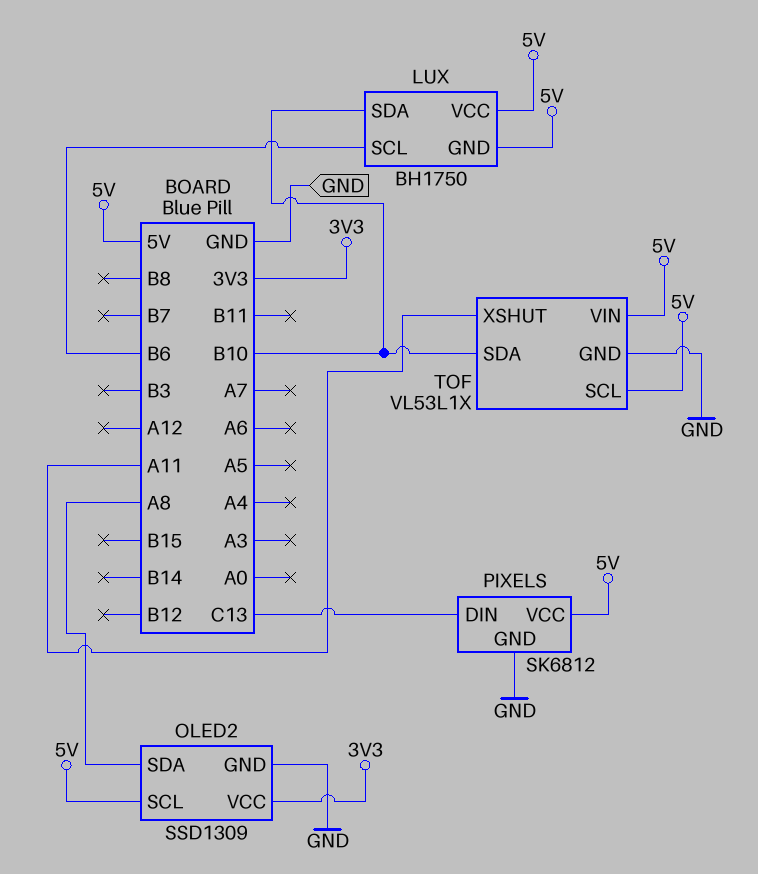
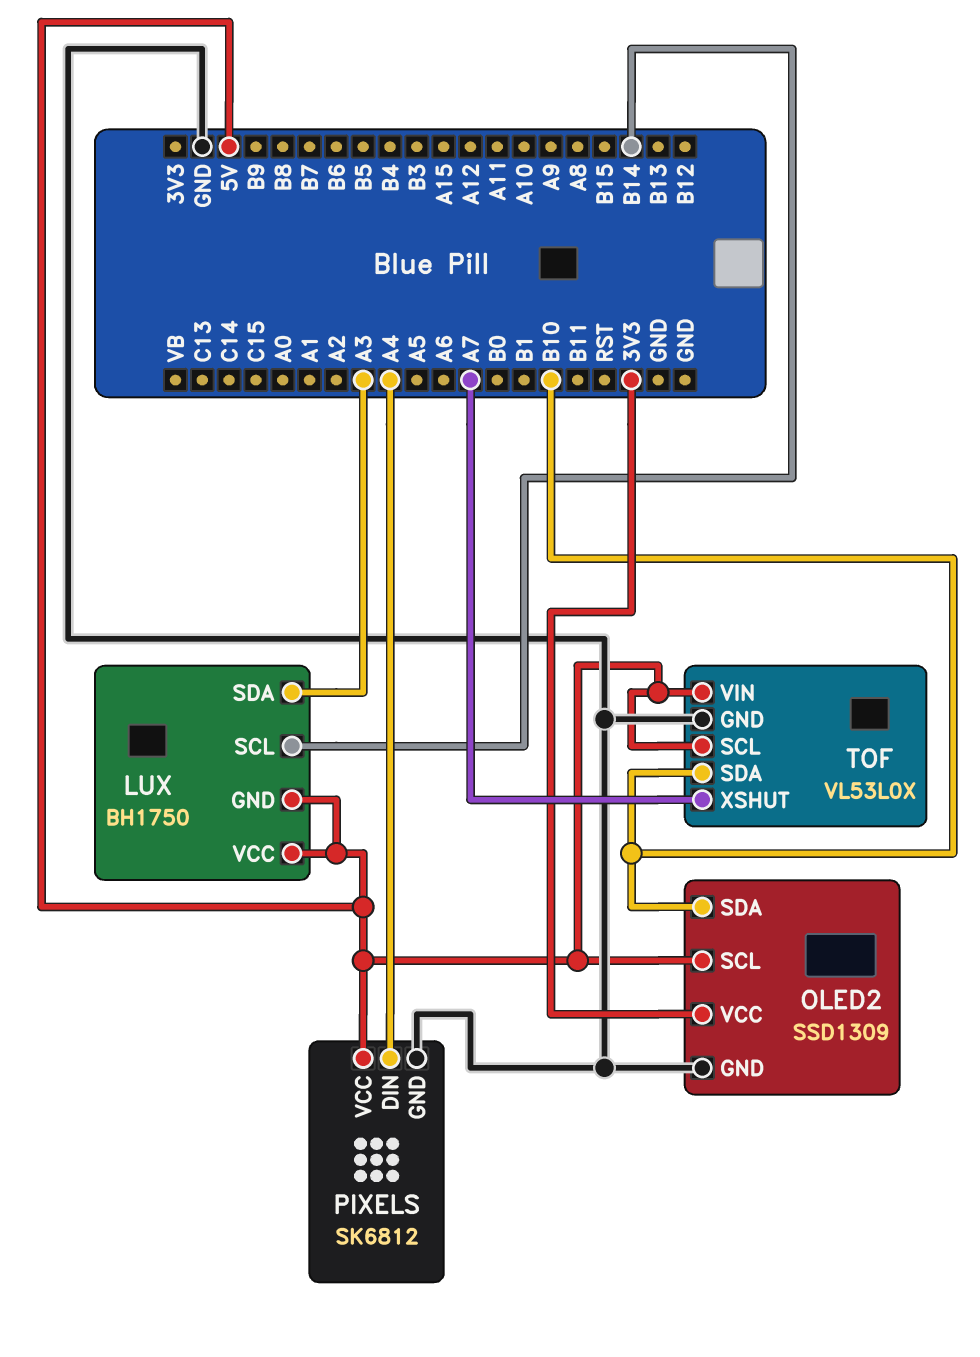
LUX pin SCL: B6 -> B14
LUX pin SDA: B10 -> A3
OLED2 pin SDA: A8 -> B10
PIXELS pin DIN: C13 -> A4
TOF: VL53L1X -> VL53L0X
TOF pin XSHUT: A11 -> A7

